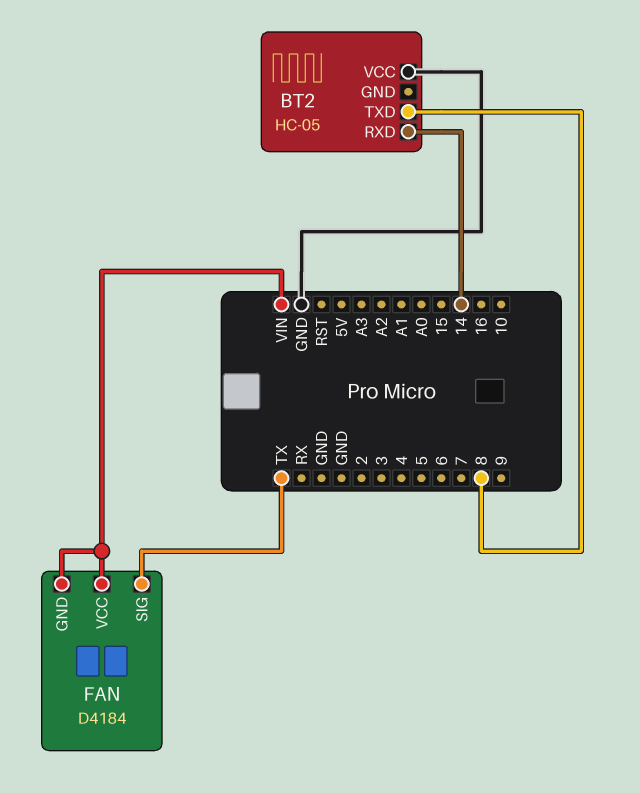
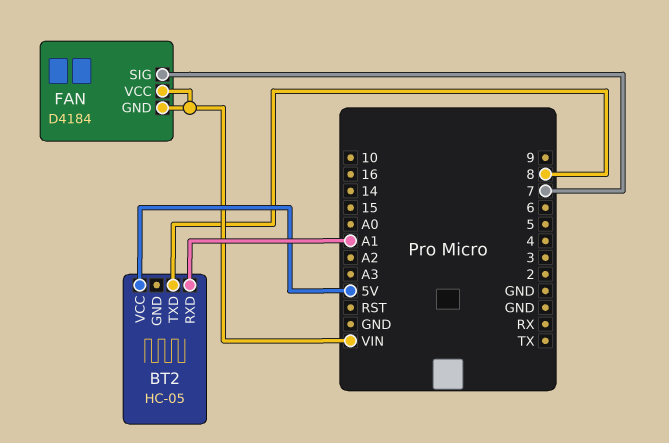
BT2 pin RXD: 14 -> A1
BT2 pin VCC: GND -> 5V
FAN pin SIG: TX -> 7

